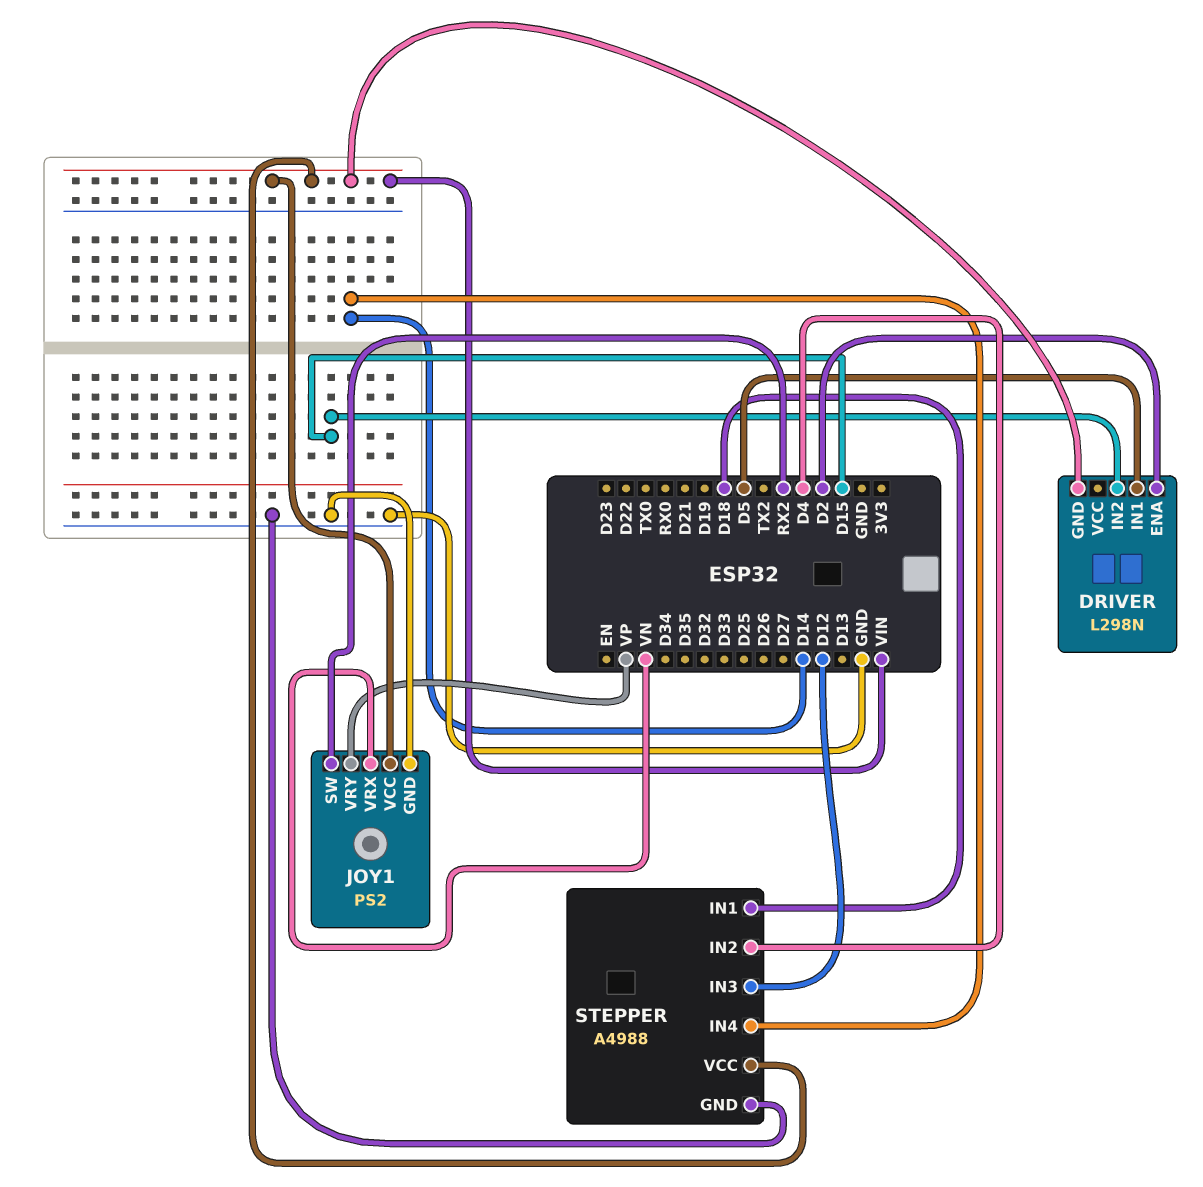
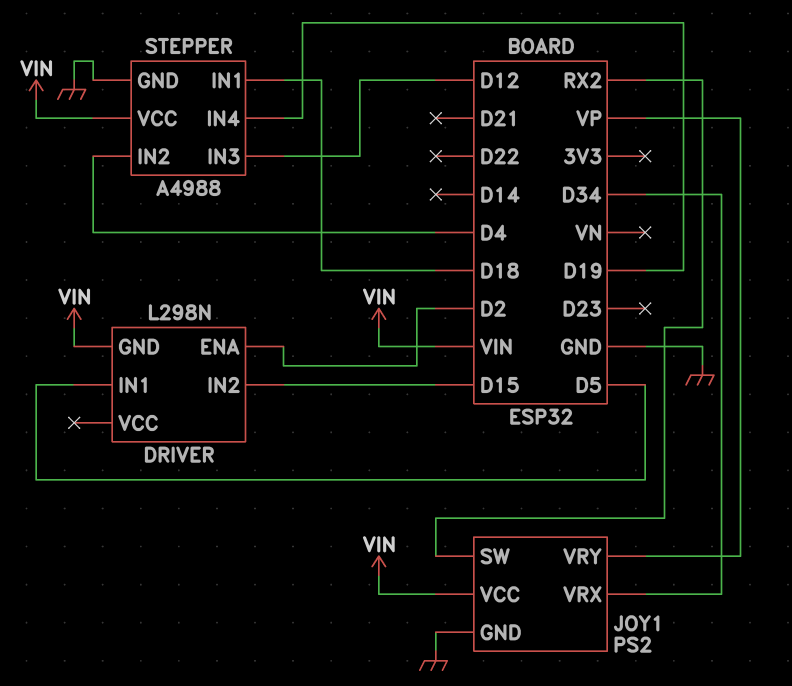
JOY1 pin VRX: VN -> D34
STEPPER pin IN4: D14 -> D19

